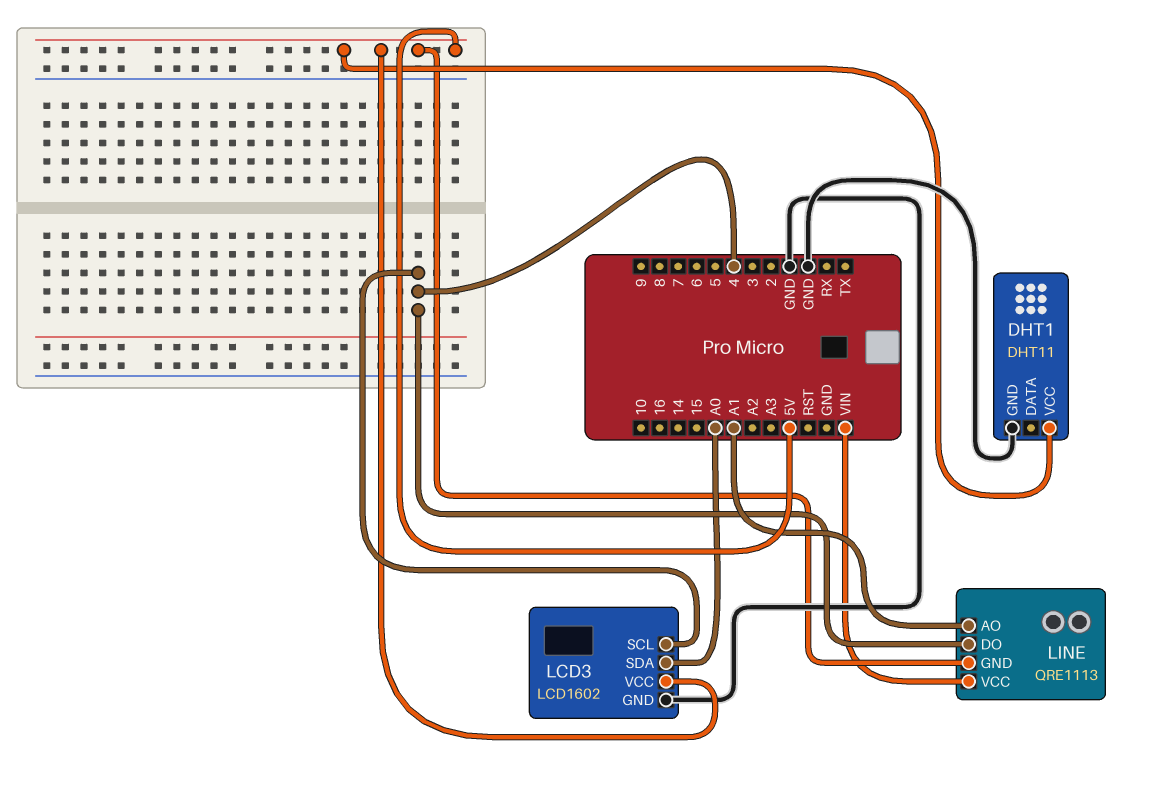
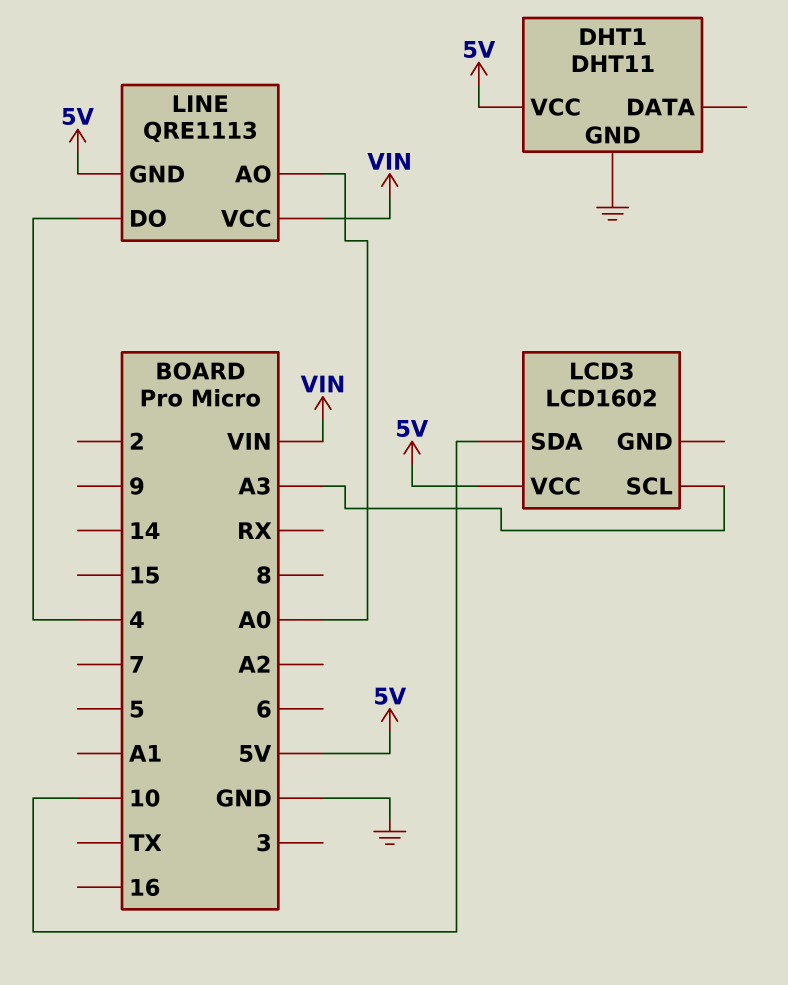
LCD3 pin GND: GND -> none
LCD3 pin SCL: 4 -> A3
LCD3 pin SDA: A0 -> 10
LINE pin AO: A1 -> A0

